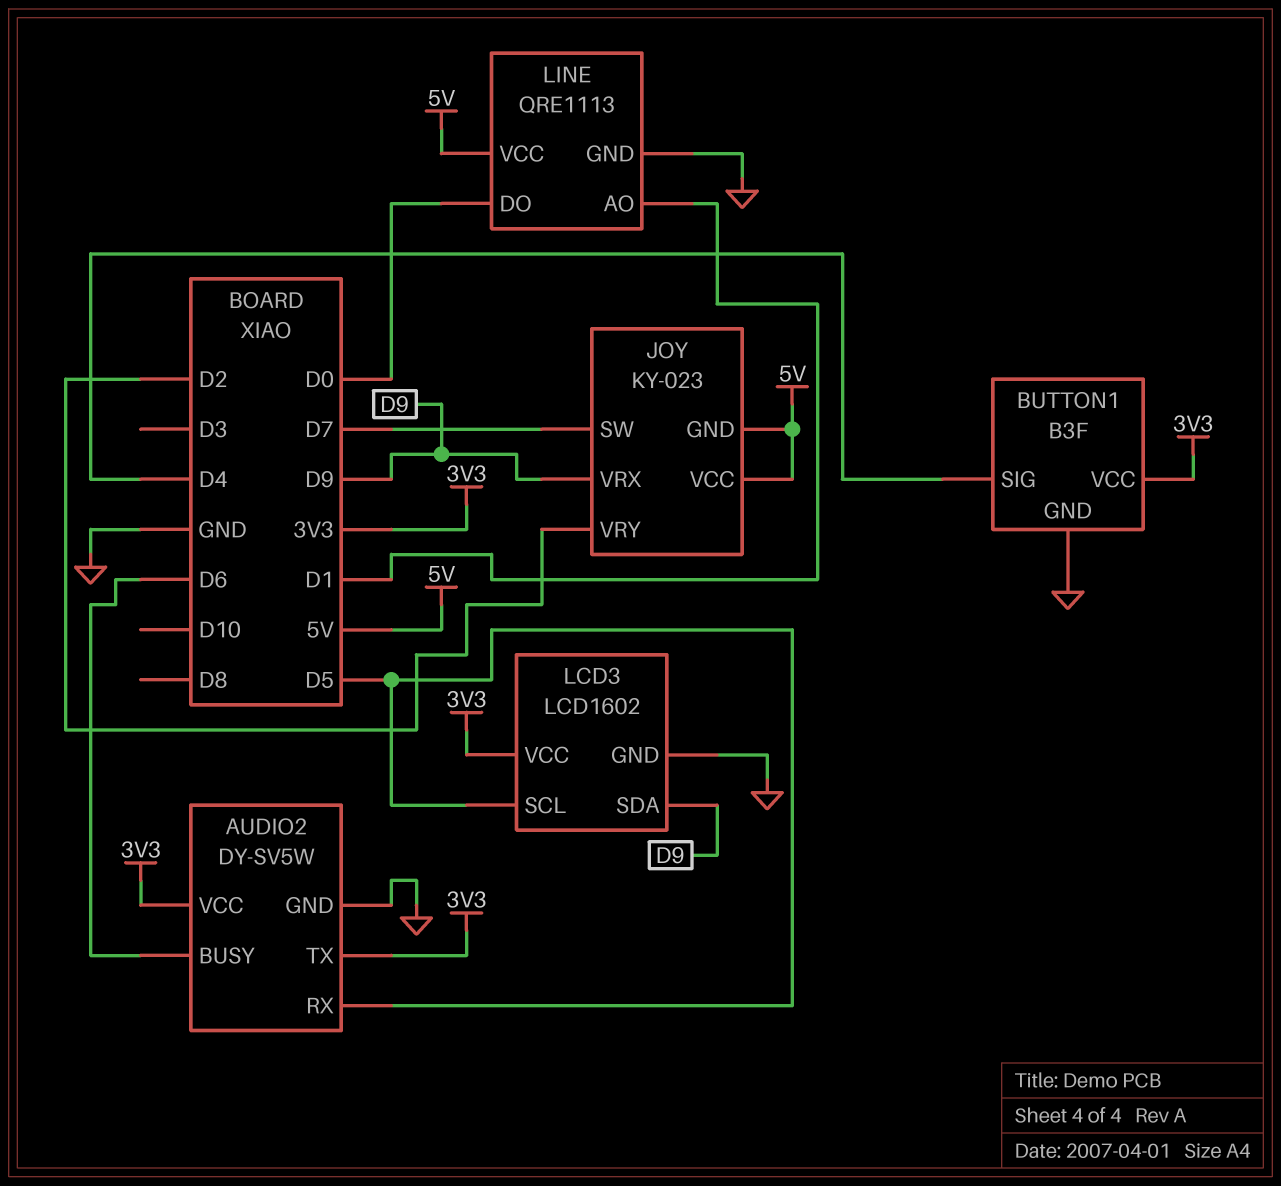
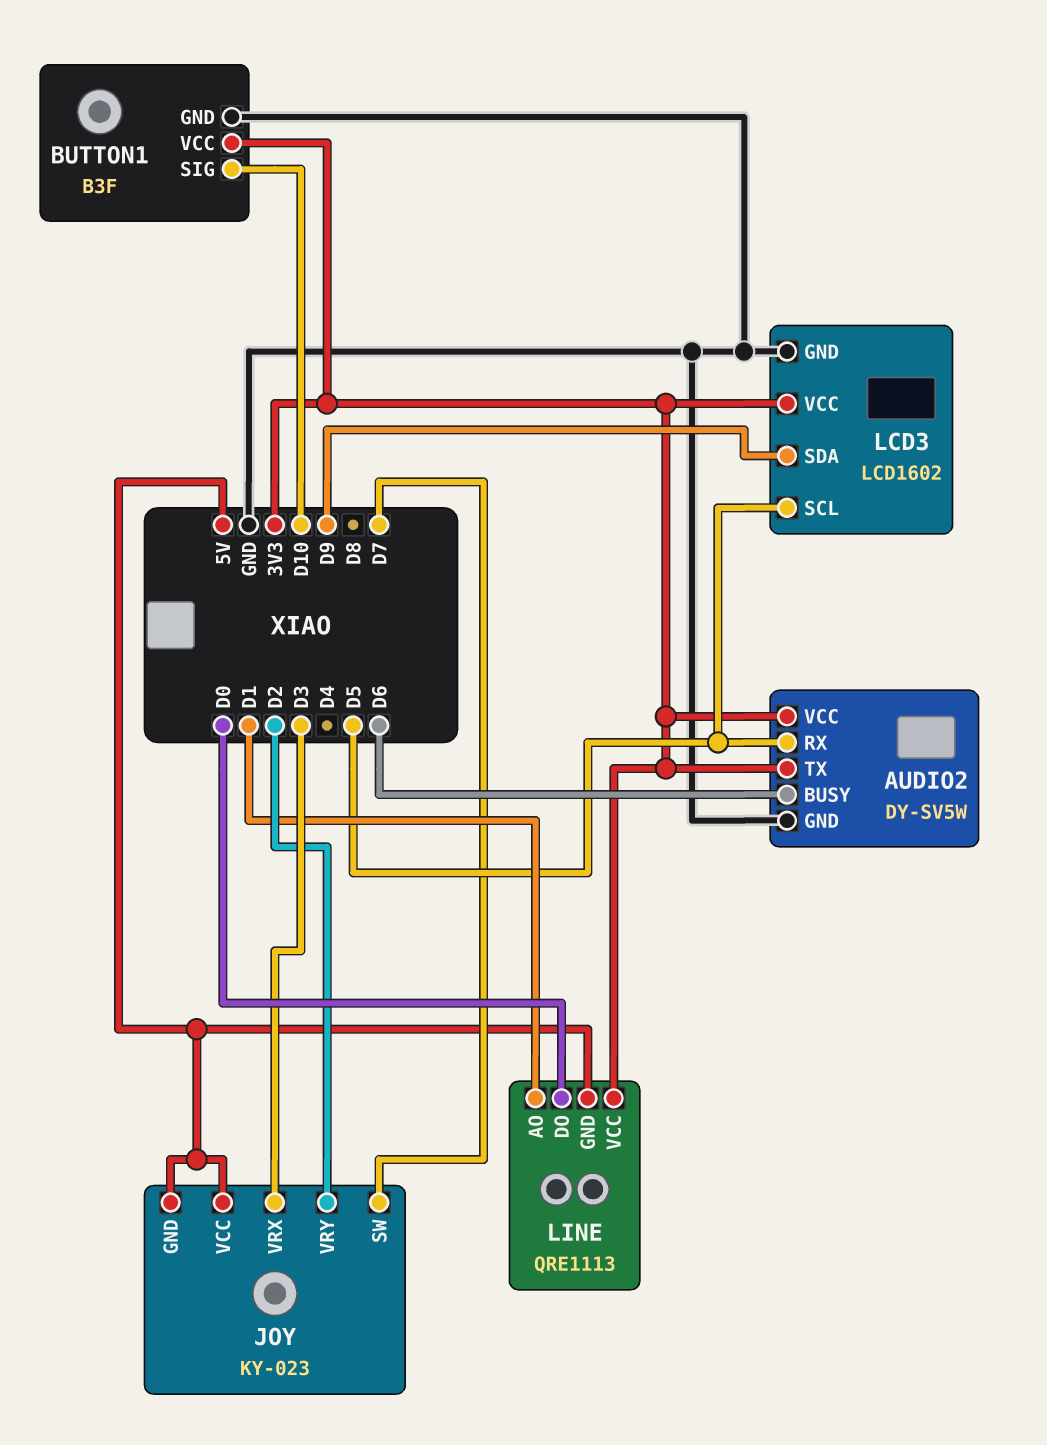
BUTTON1 pin SIG: D4 -> D10
JOY pin VRX: D9 -> D3
LINE pin GND: GND -> 5V
LINE pin VCC: 5V -> 3V3

